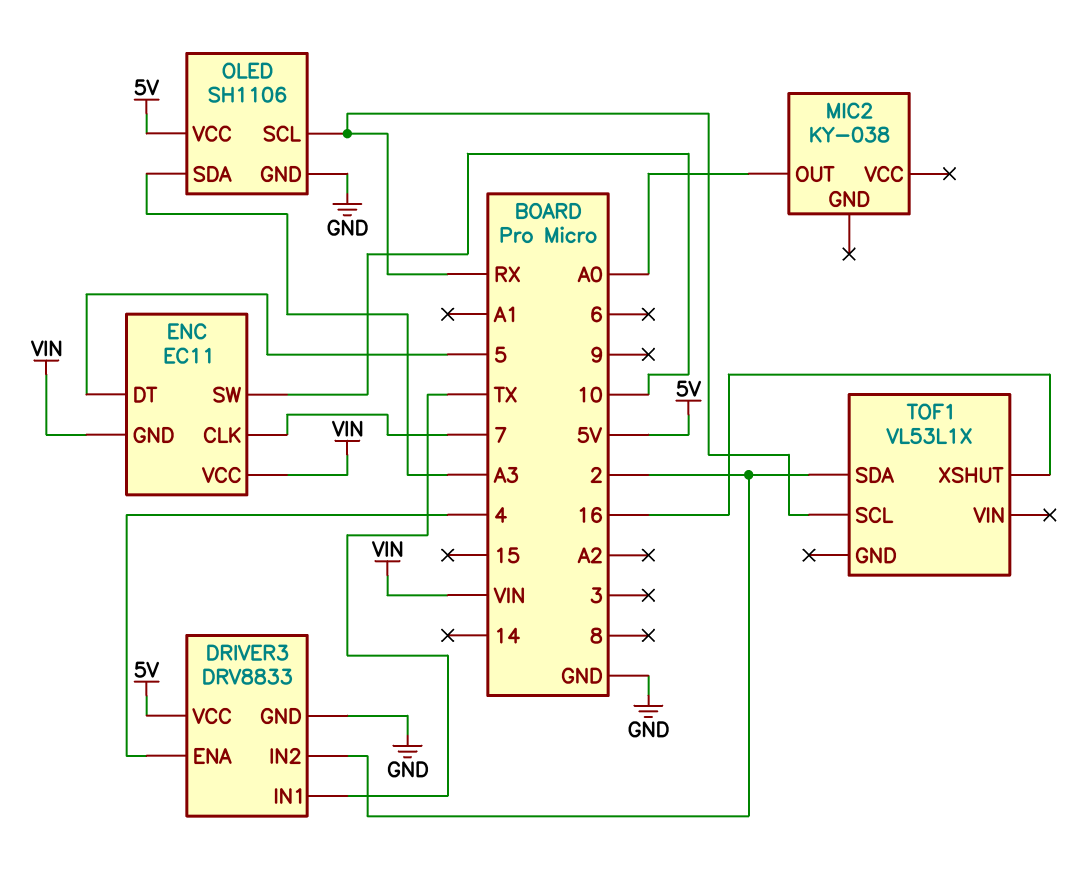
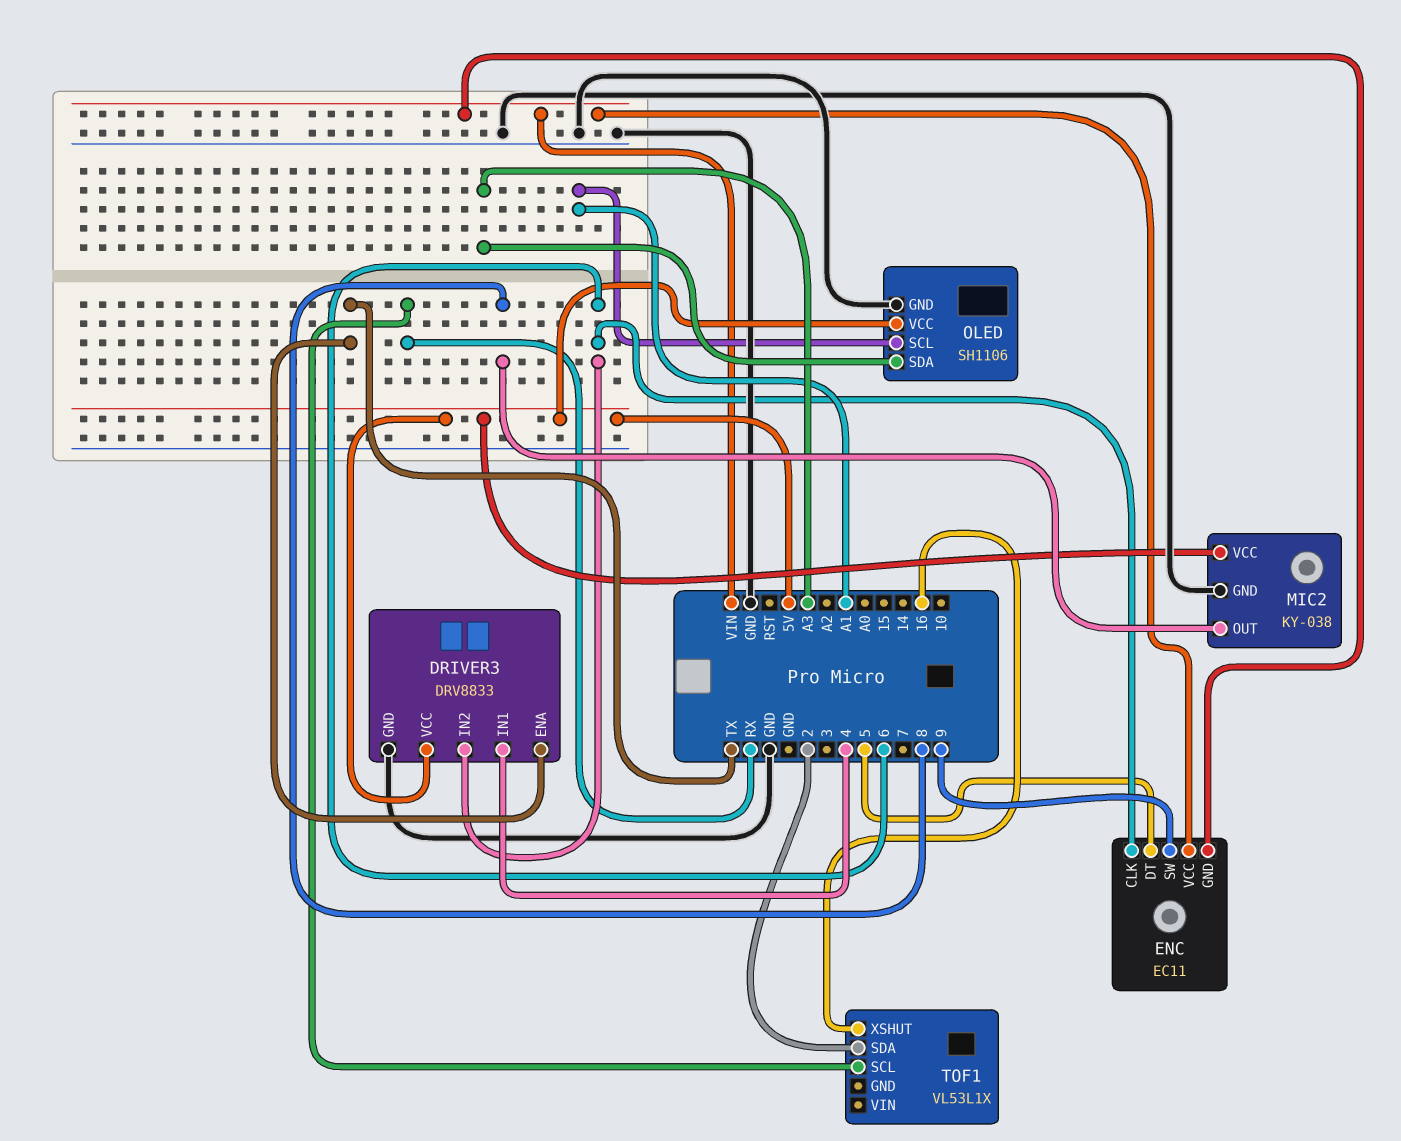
DRIVER3 pin ENA: 4 -> TX
DRIVER3 pin IN1: TX -> 4
DRIVER3 pin IN2: 2 -> 6
ENC pin CLK: 7 -> 6
ENC pin SW: 10 -> 9
MIC2 pin GND: none -> GND
MIC2 pin OUT: A0 -> 8
MIC2 pin VCC: none -> 5V
OLED pin SCL: RX -> A1

